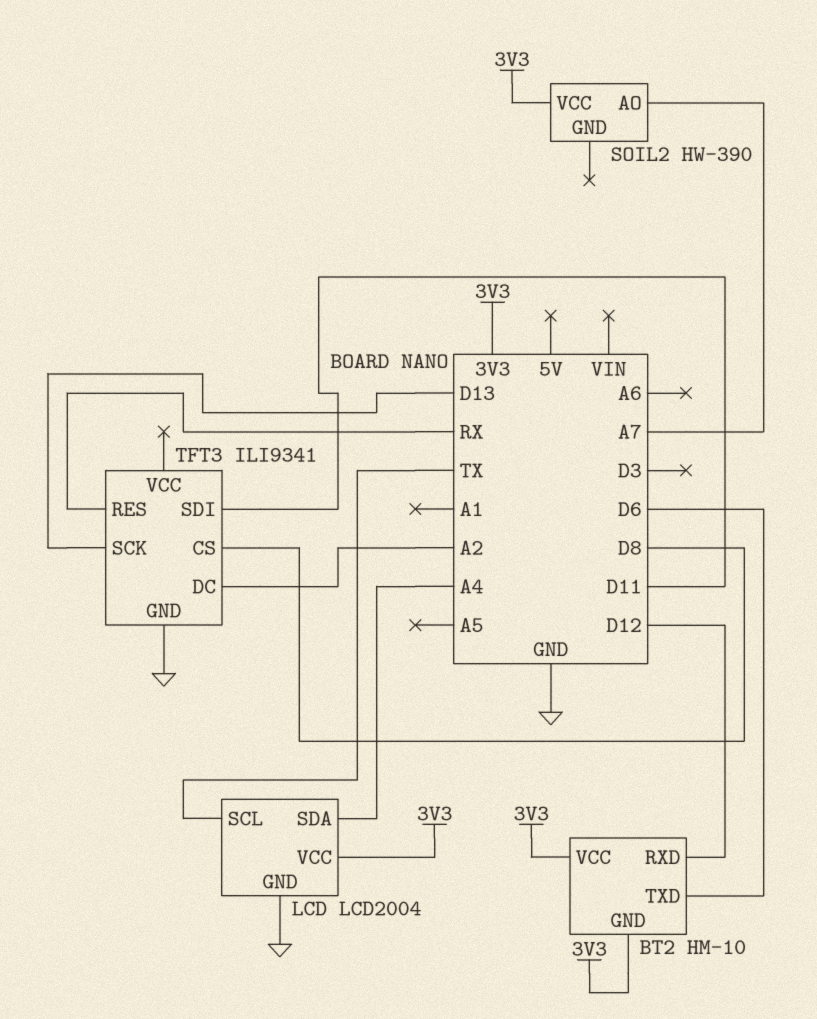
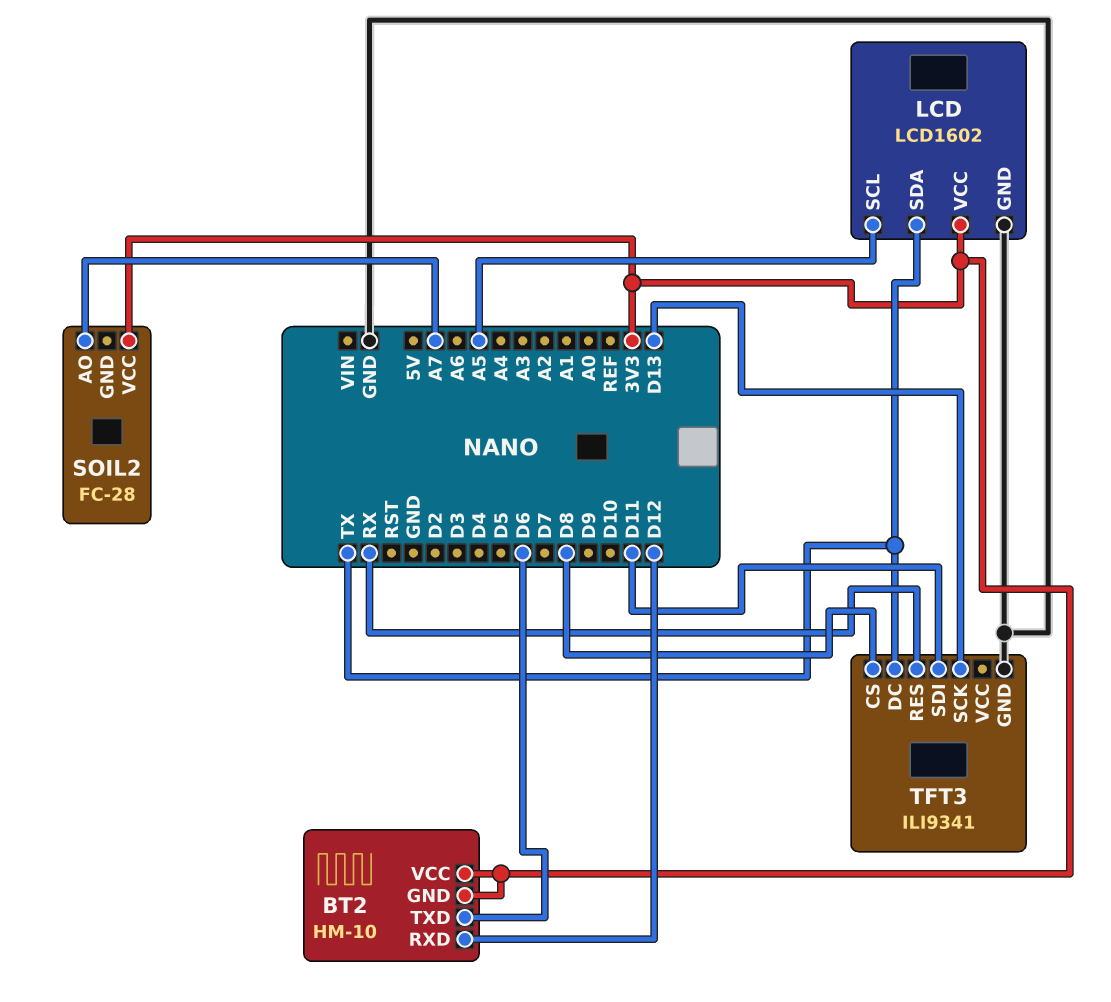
LCD: LCD2004 -> LCD1602
LCD pin SCL: TX -> A5
LCD pin SDA: A4 -> TX
SOIL2: HW-390 -> FC-28
TFT3 pin DC: A2 -> TX

